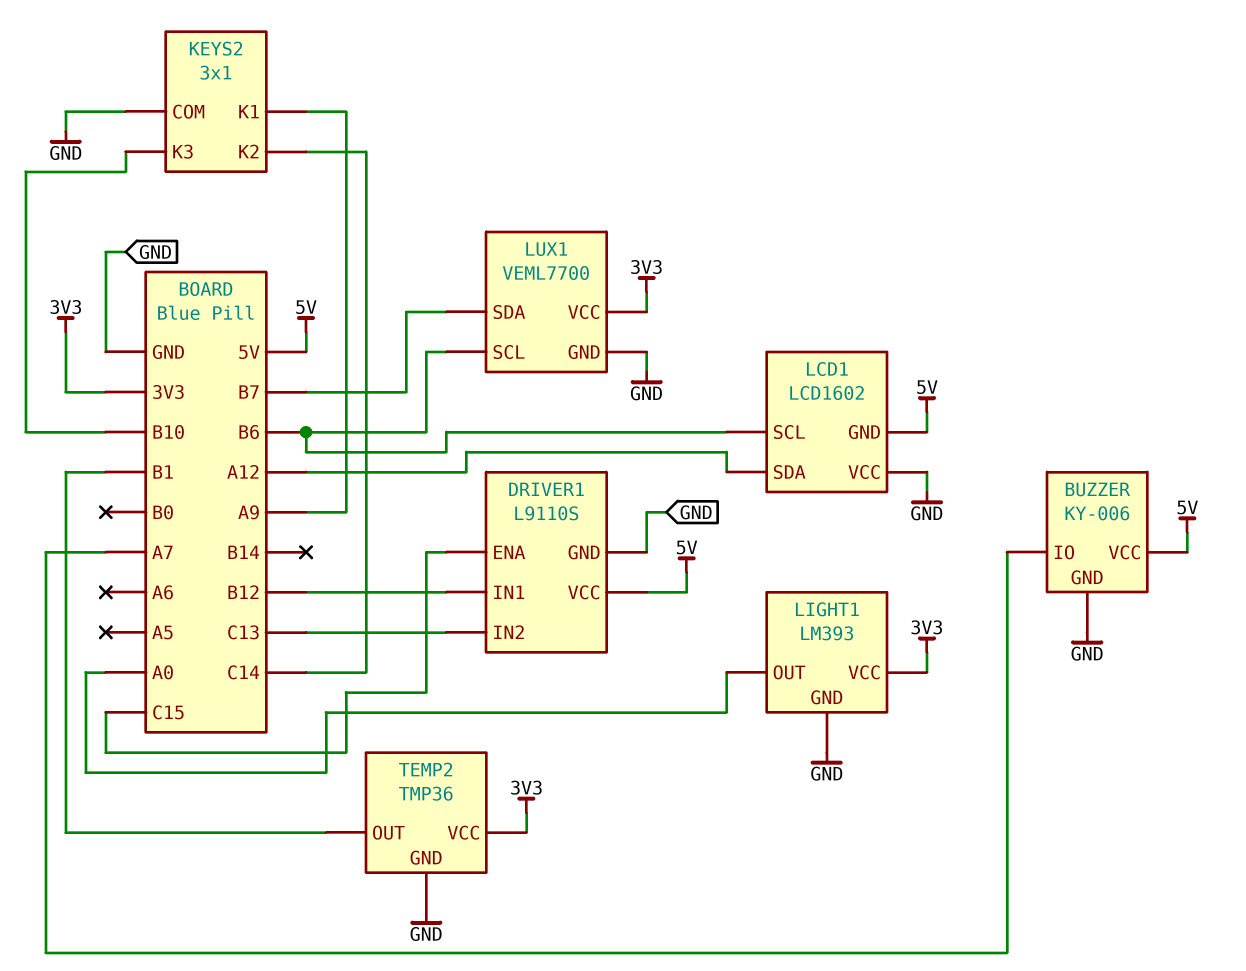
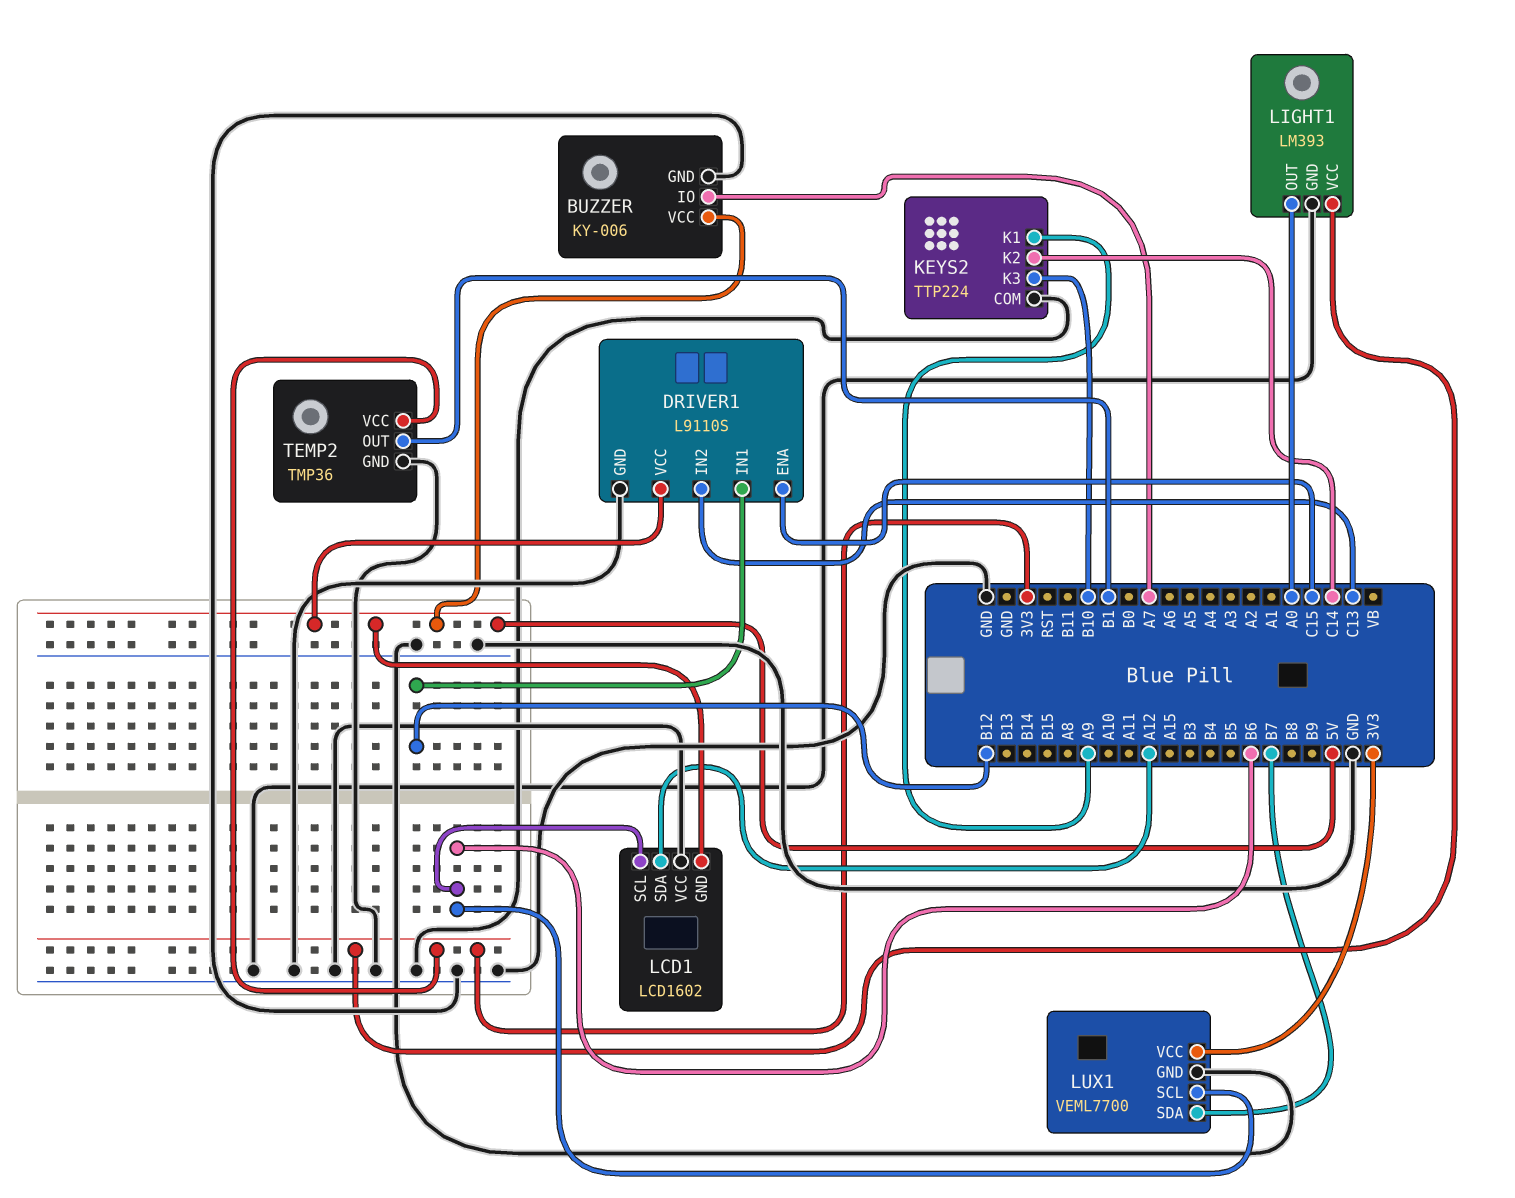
KEYS2: 3x1 -> TTP224

